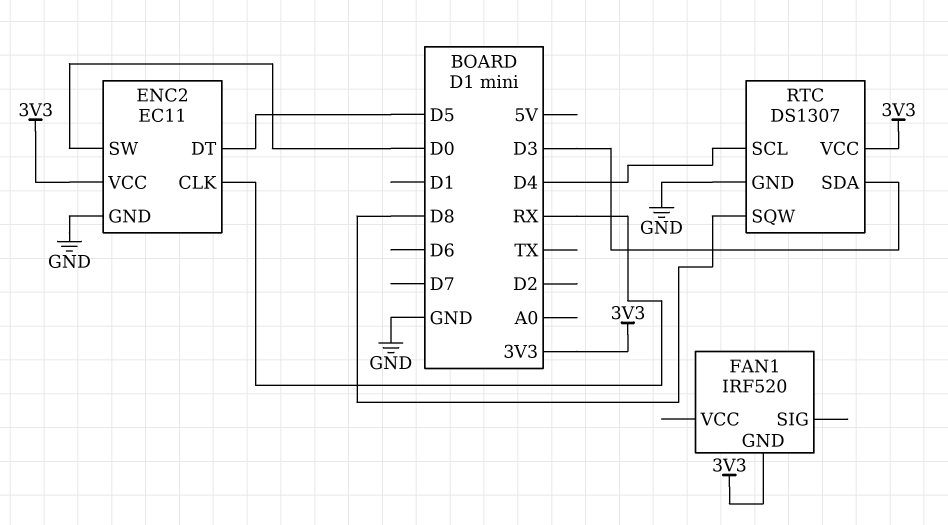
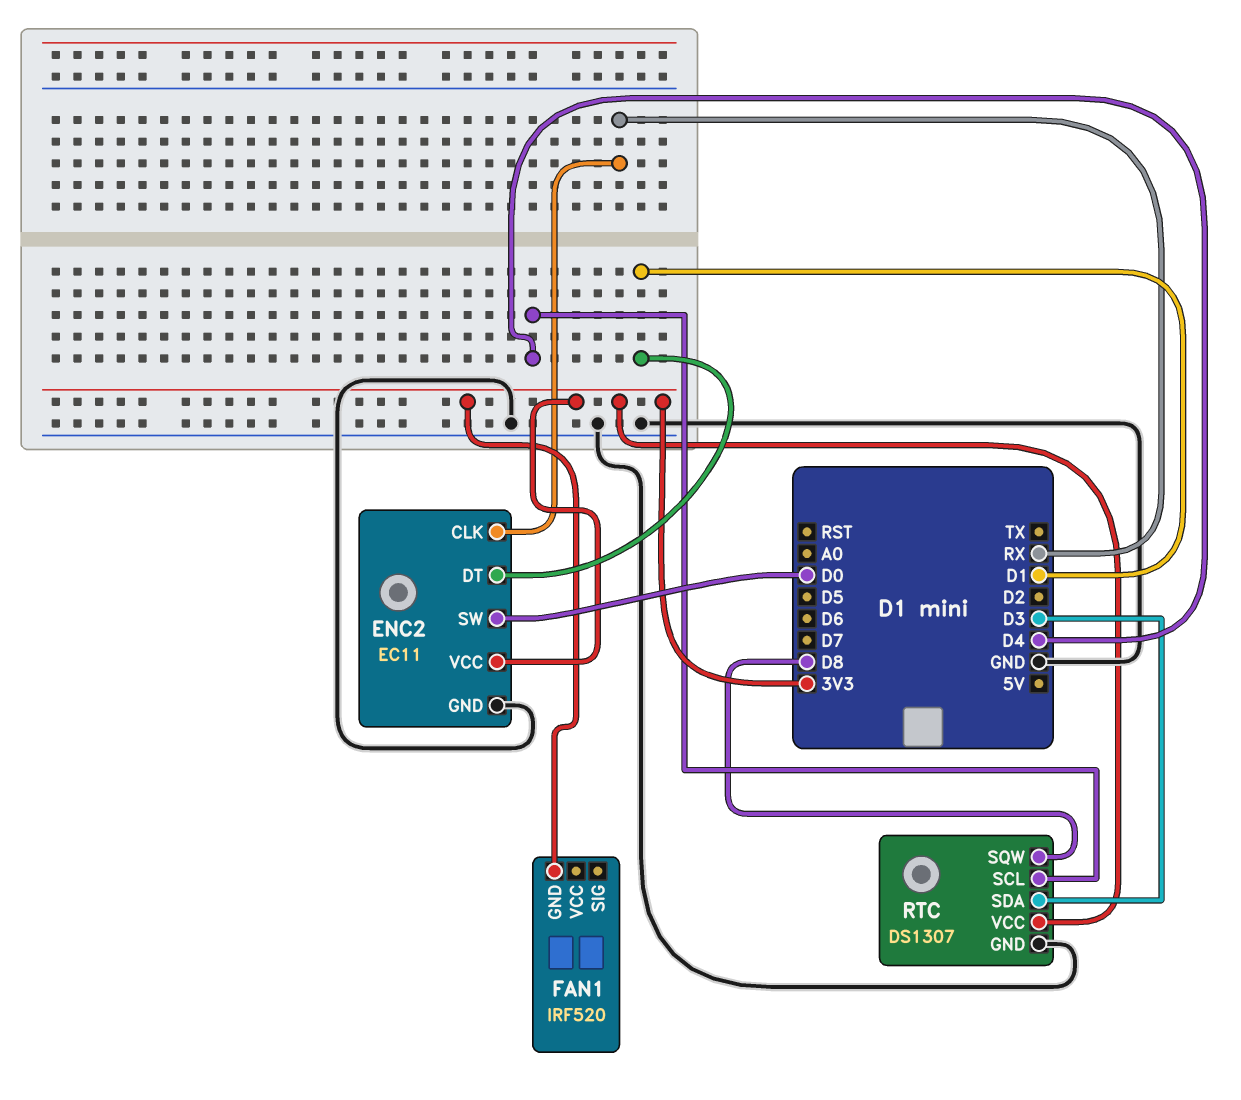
ENC2 pin DT: D5 -> D1

